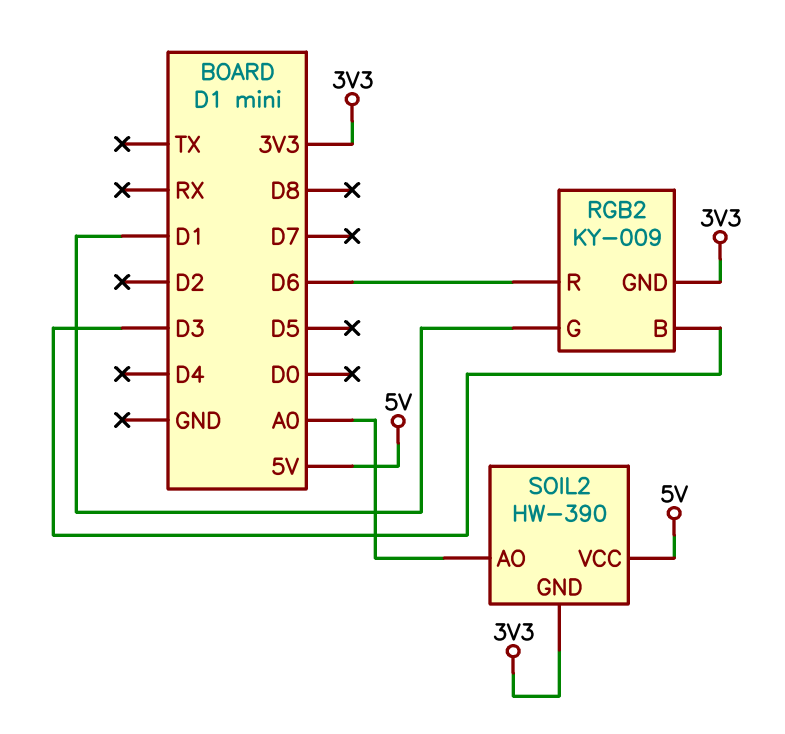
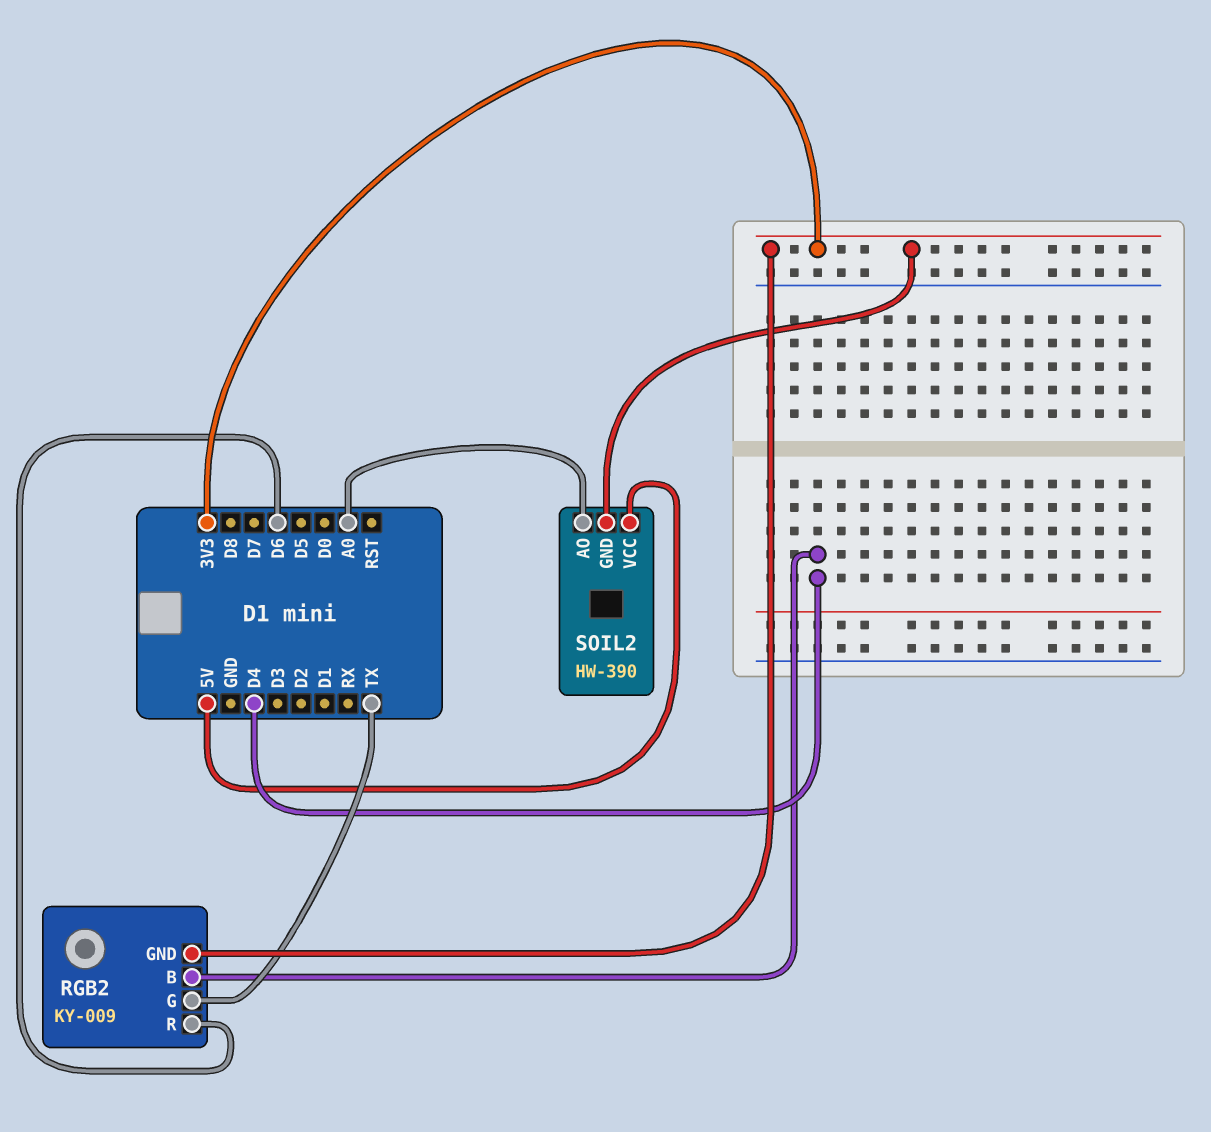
RGB2 pin B: D3 -> D4
RGB2 pin G: D1 -> TX

